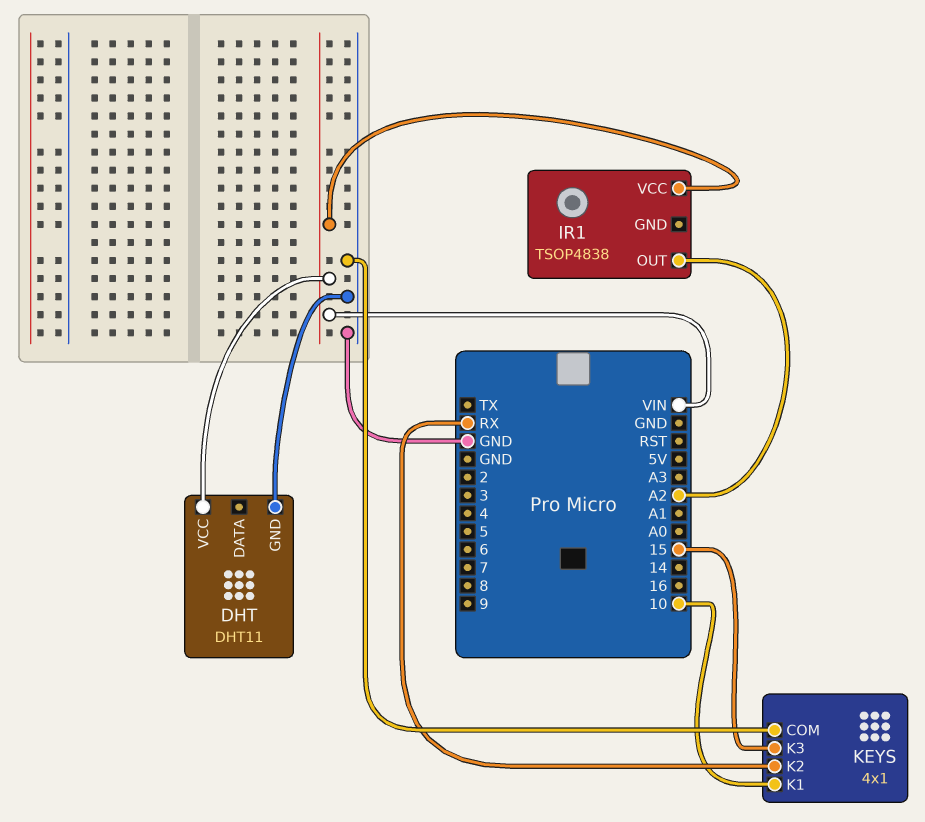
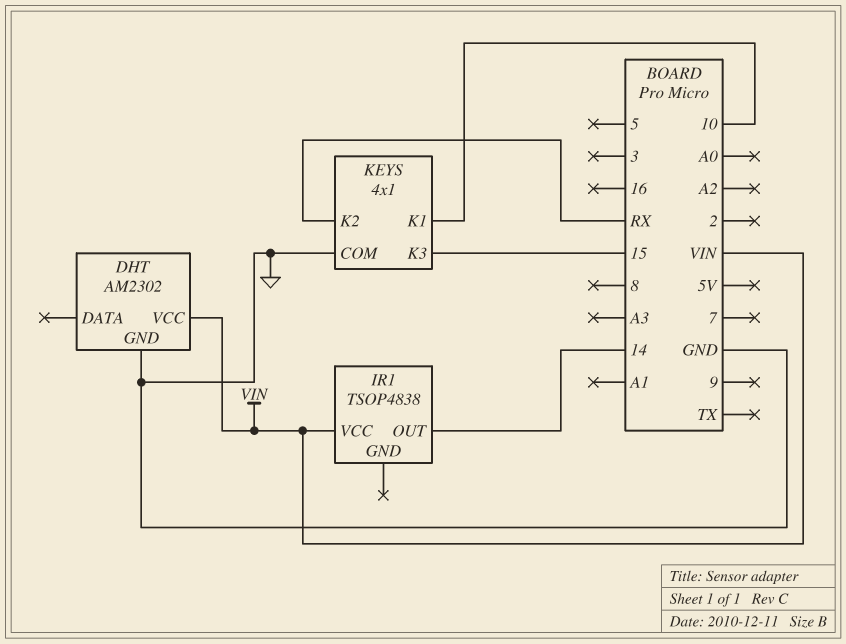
DHT: DHT11 -> AM2302
IR1 pin OUT: A2 -> 14

